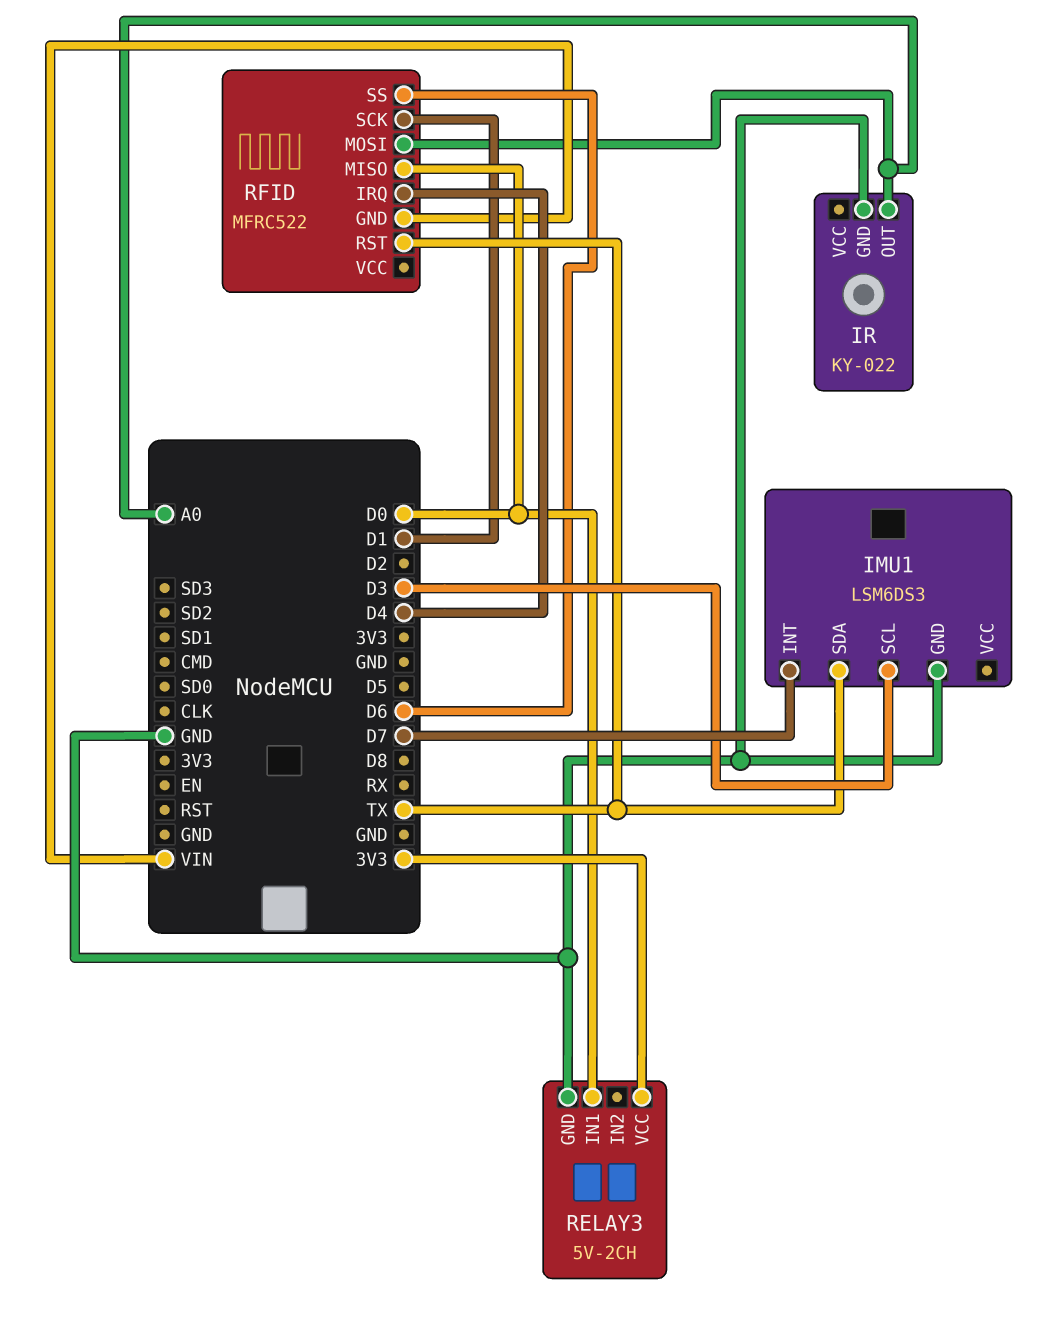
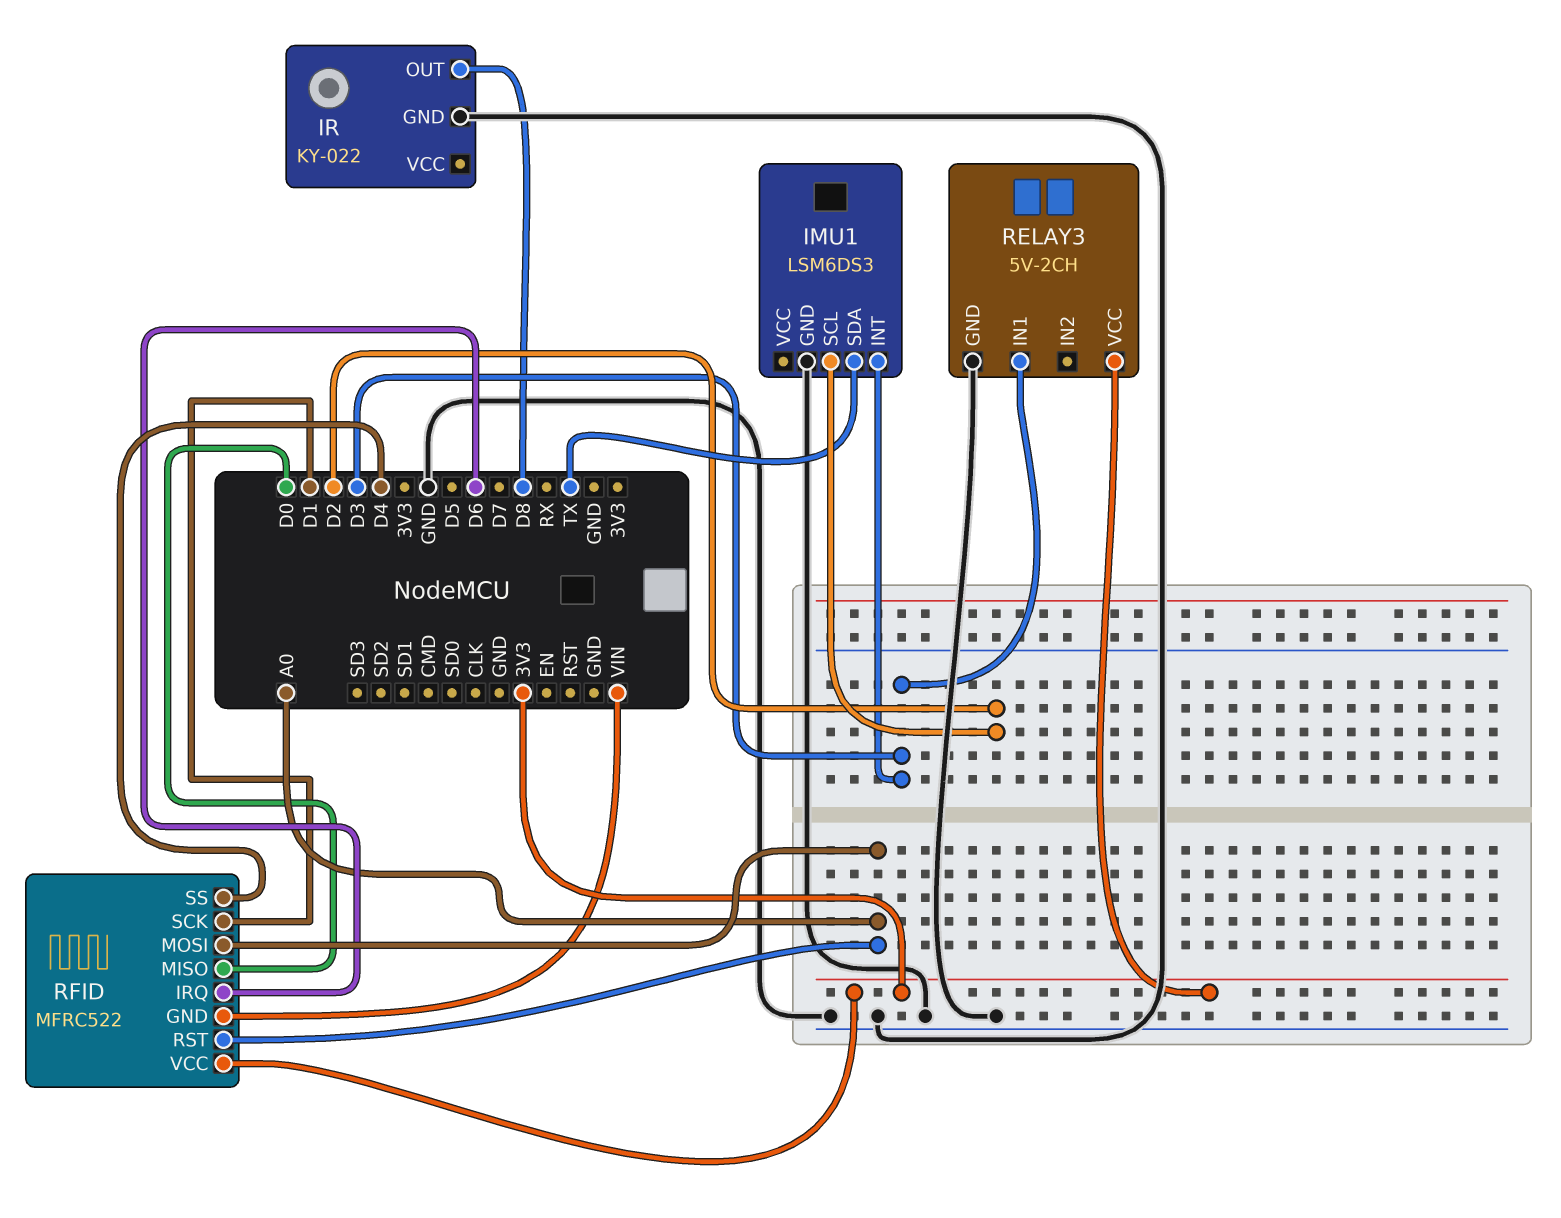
IMU1 pin INT: D7 -> D3
IMU1 pin SCL: D3 -> D2
IR pin OUT: A0 -> D8
RELAY3 pin IN1: D0 -> D3
RFID pin IRQ: D4 -> D6
RFID pin RST: TX -> A0
RFID pin SS: D6 -> D4
RFID pin VCC: none -> 3V3

